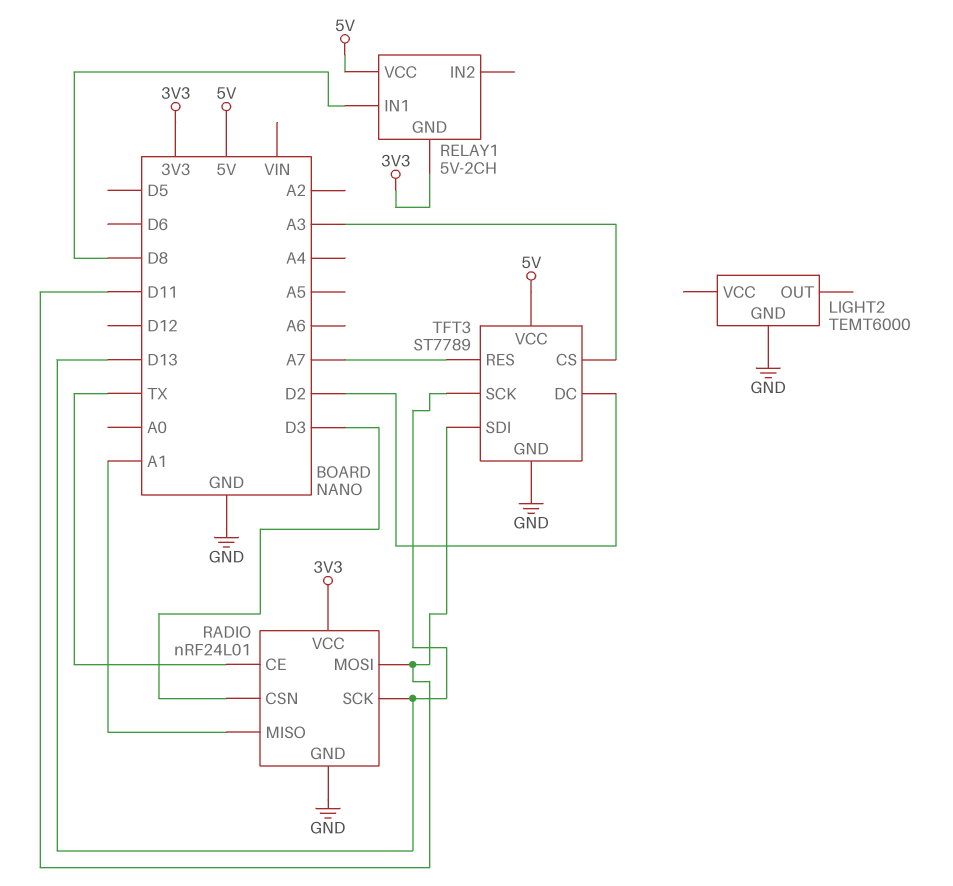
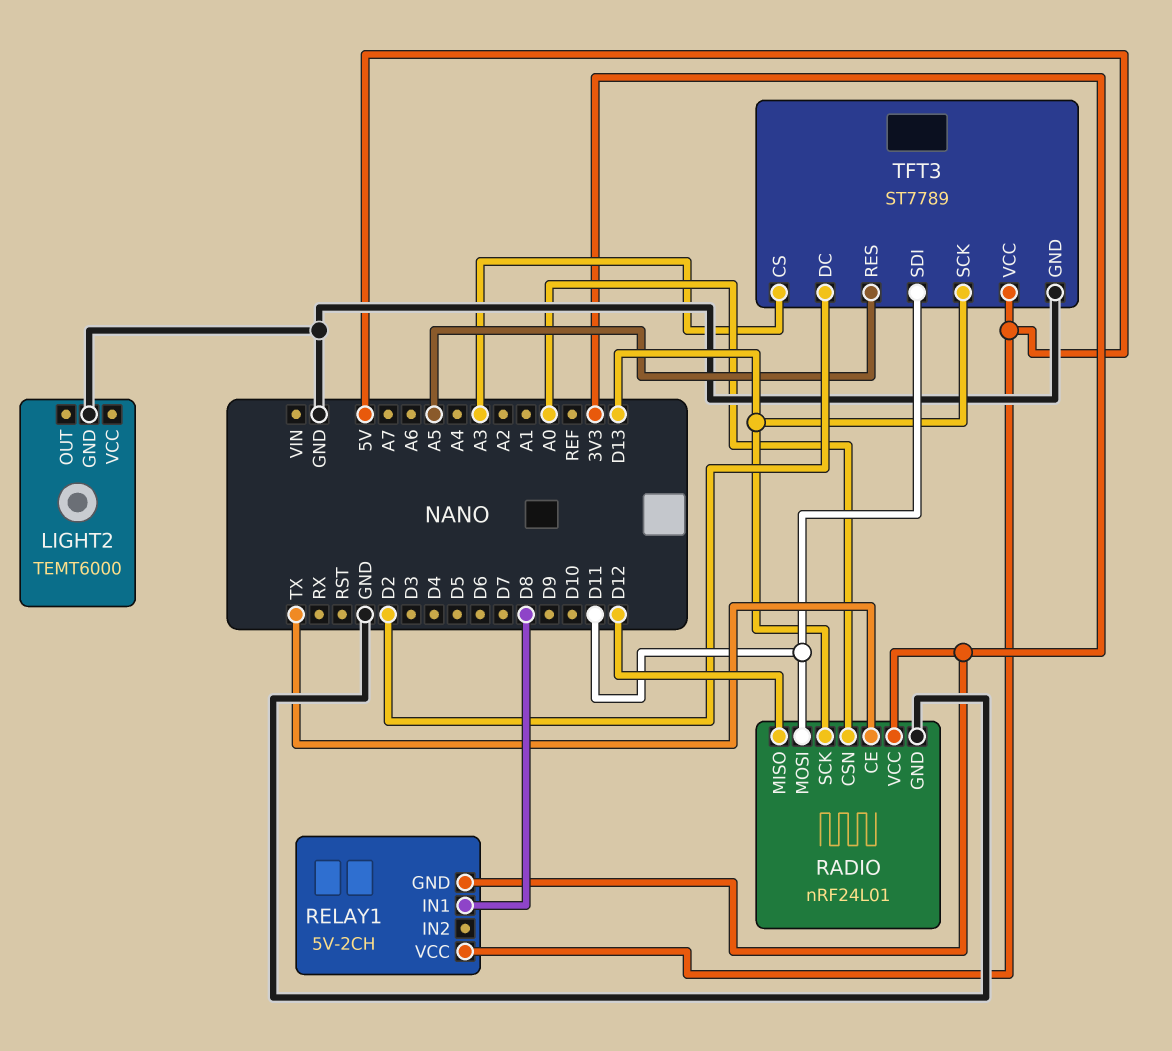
RADIO pin CSN: D3 -> A0
RADIO pin MISO: A1 -> D12
TFT3 pin RES: A7 -> A5

